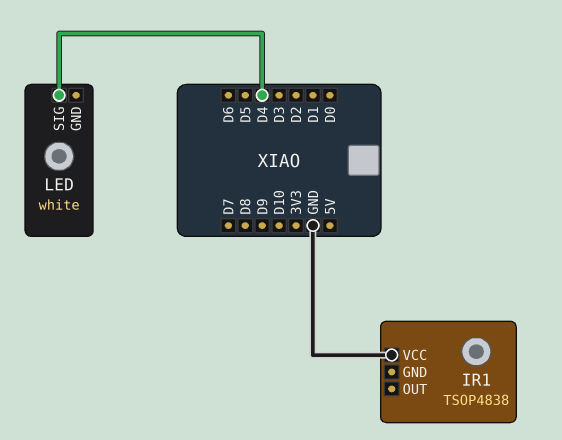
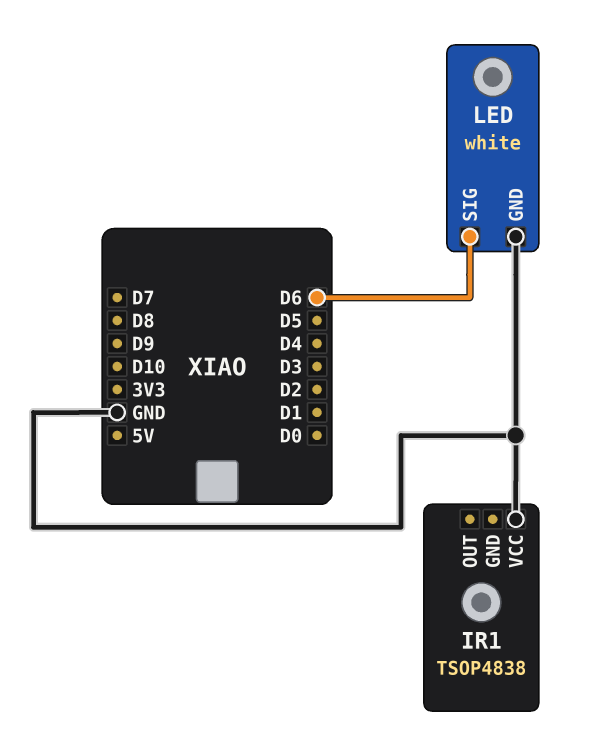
LED pin GND: none -> GND
LED pin SIG: D4 -> D6

